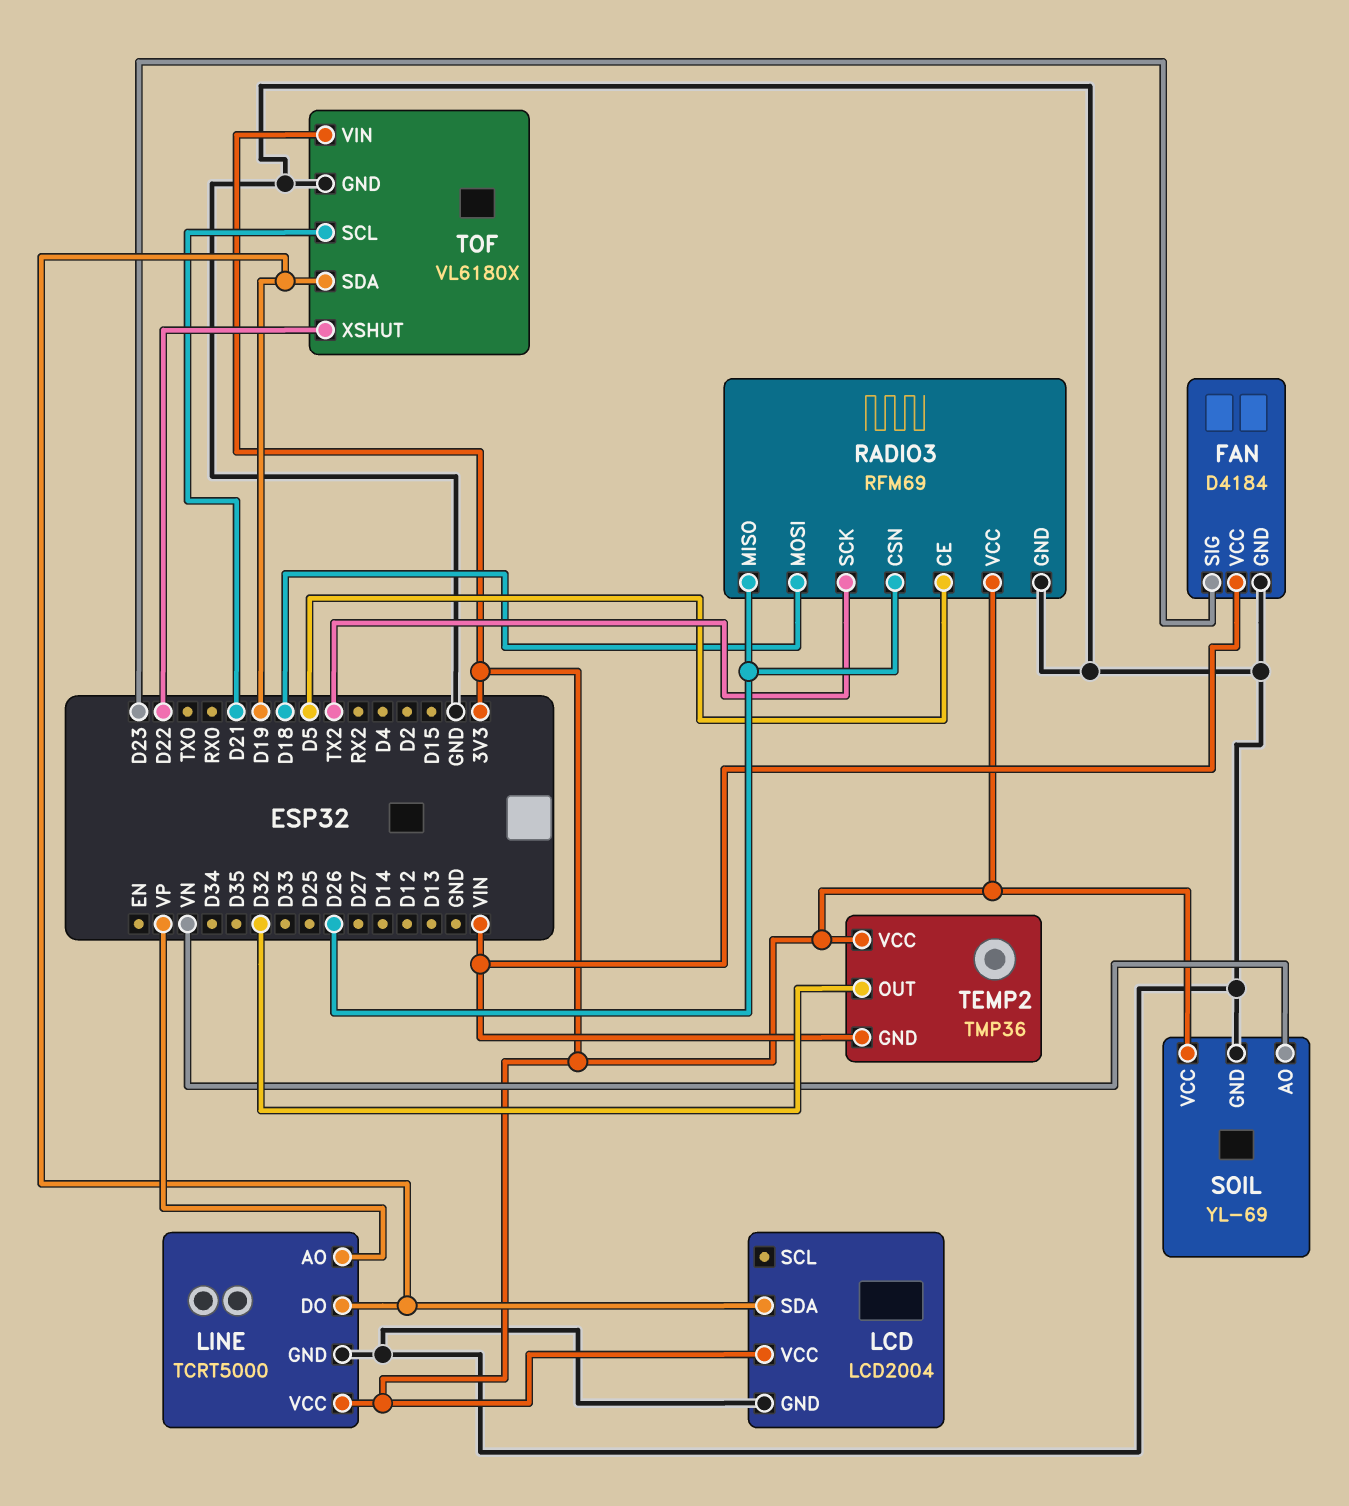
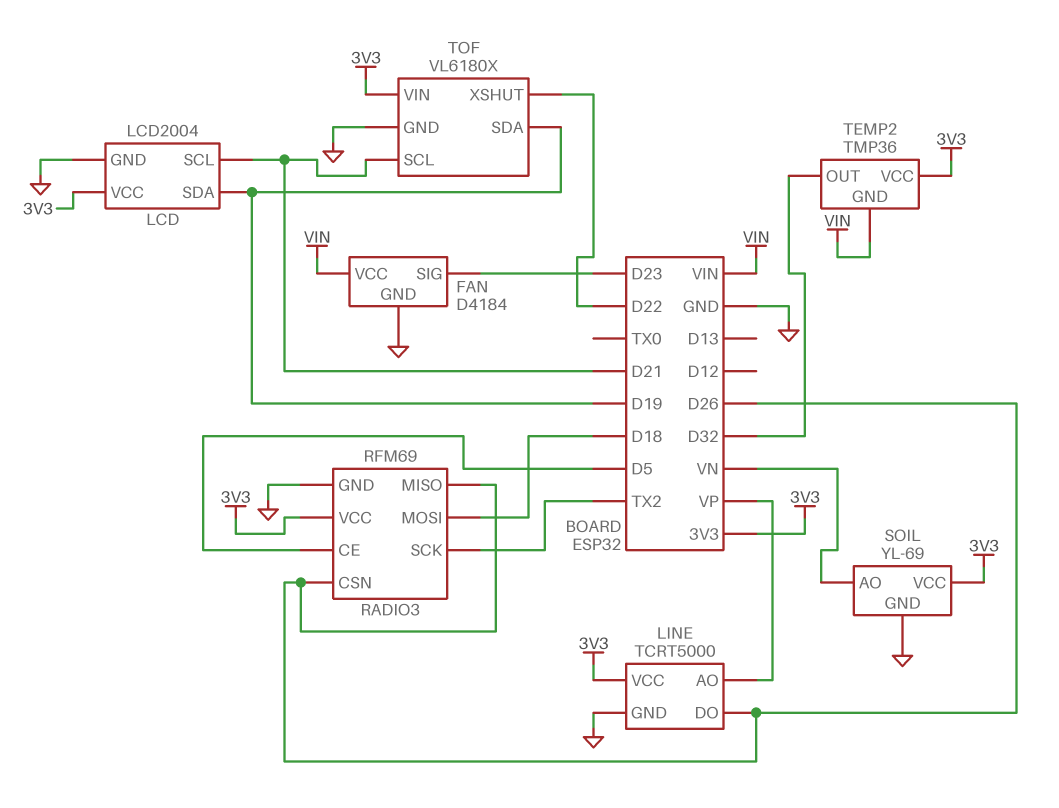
LCD pin SCL: none -> D21
LINE pin DO: D19 -> D26

